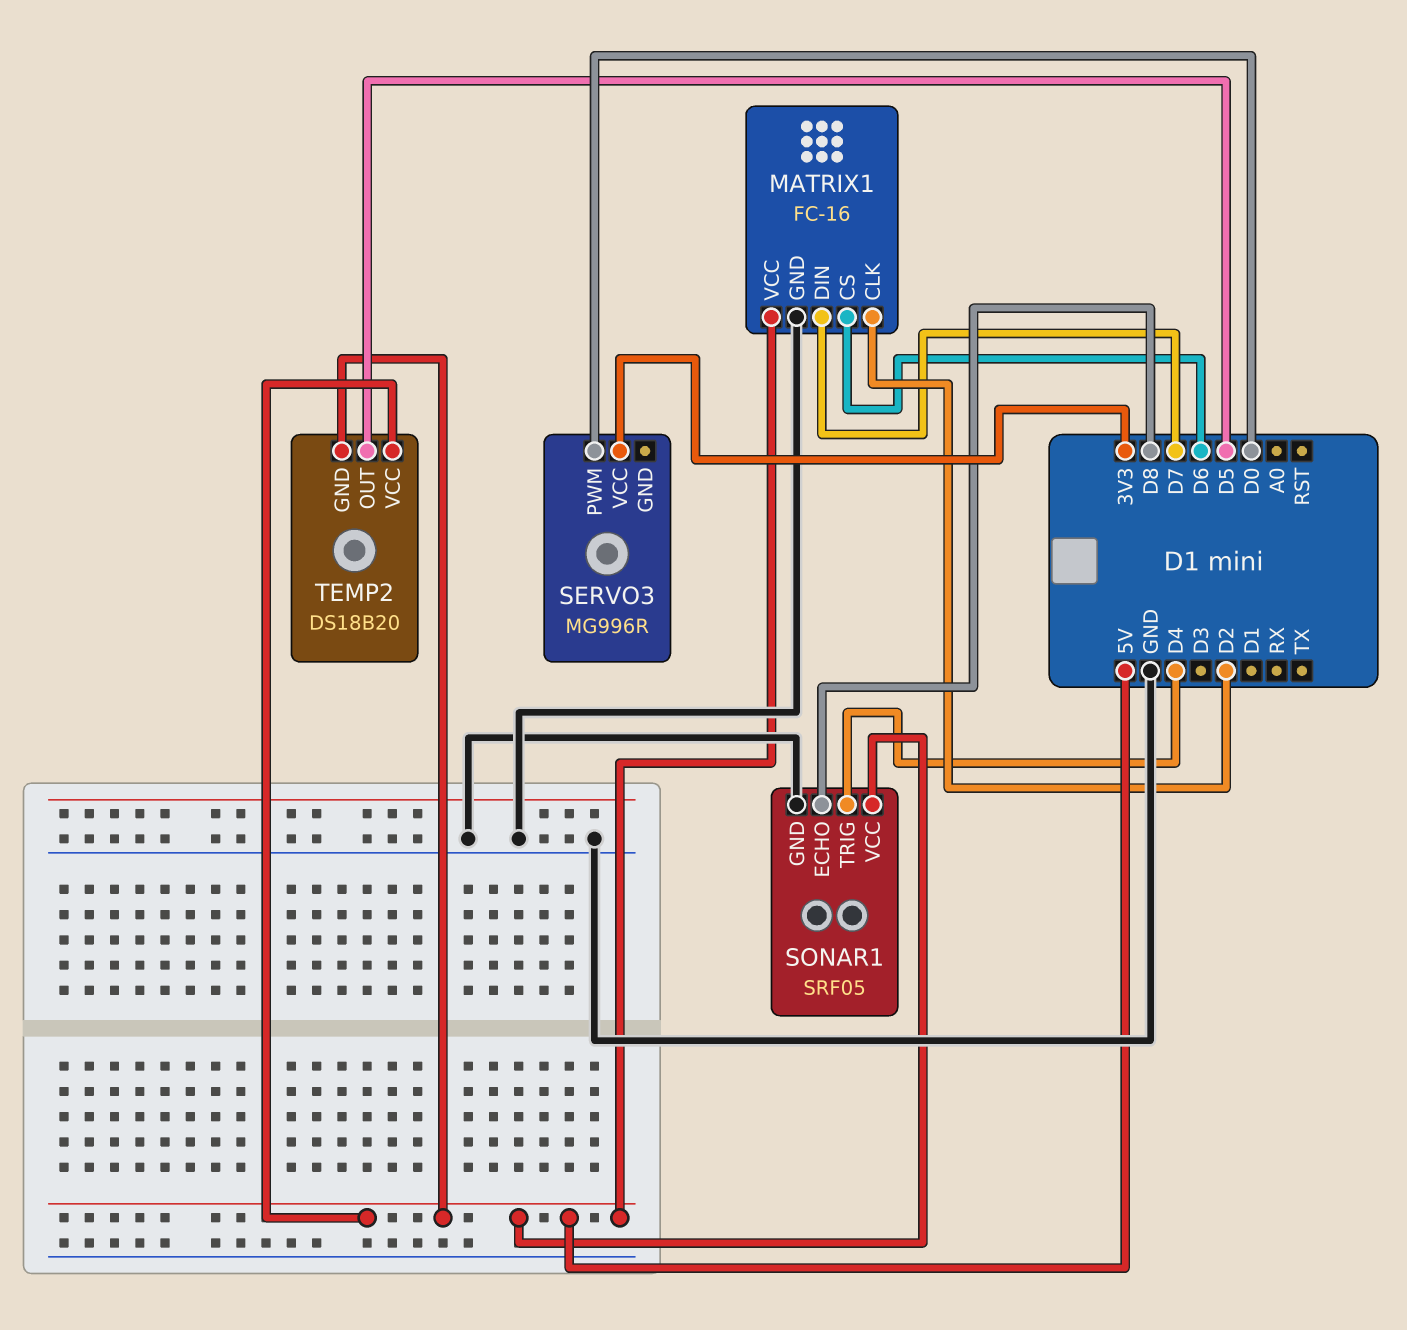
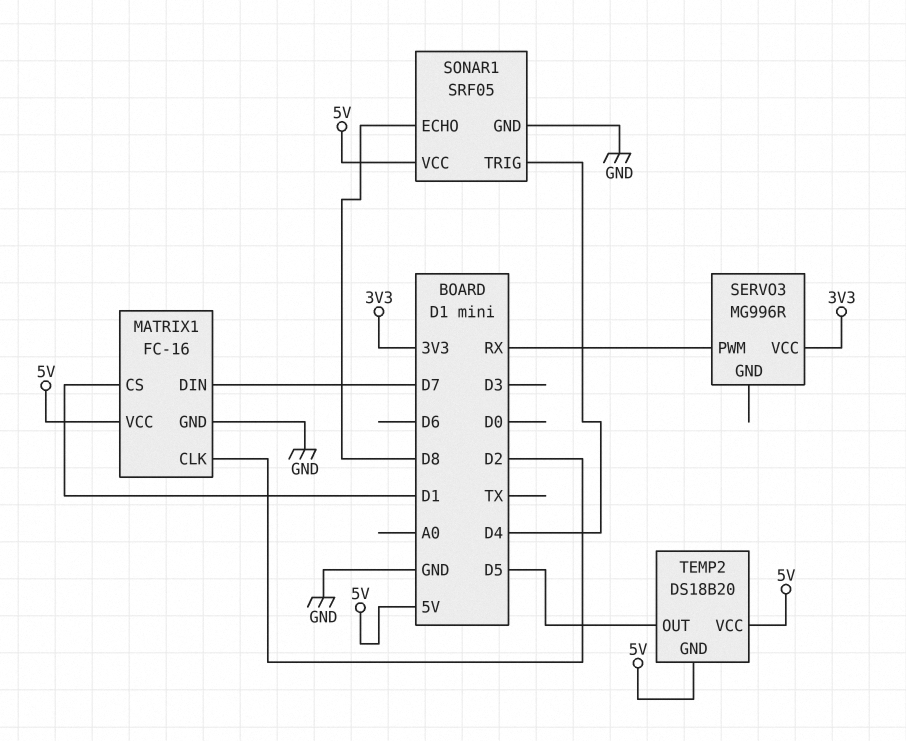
MATRIX1 pin CS: D6 -> D1
SERVO3 pin PWM: D0 -> RX

